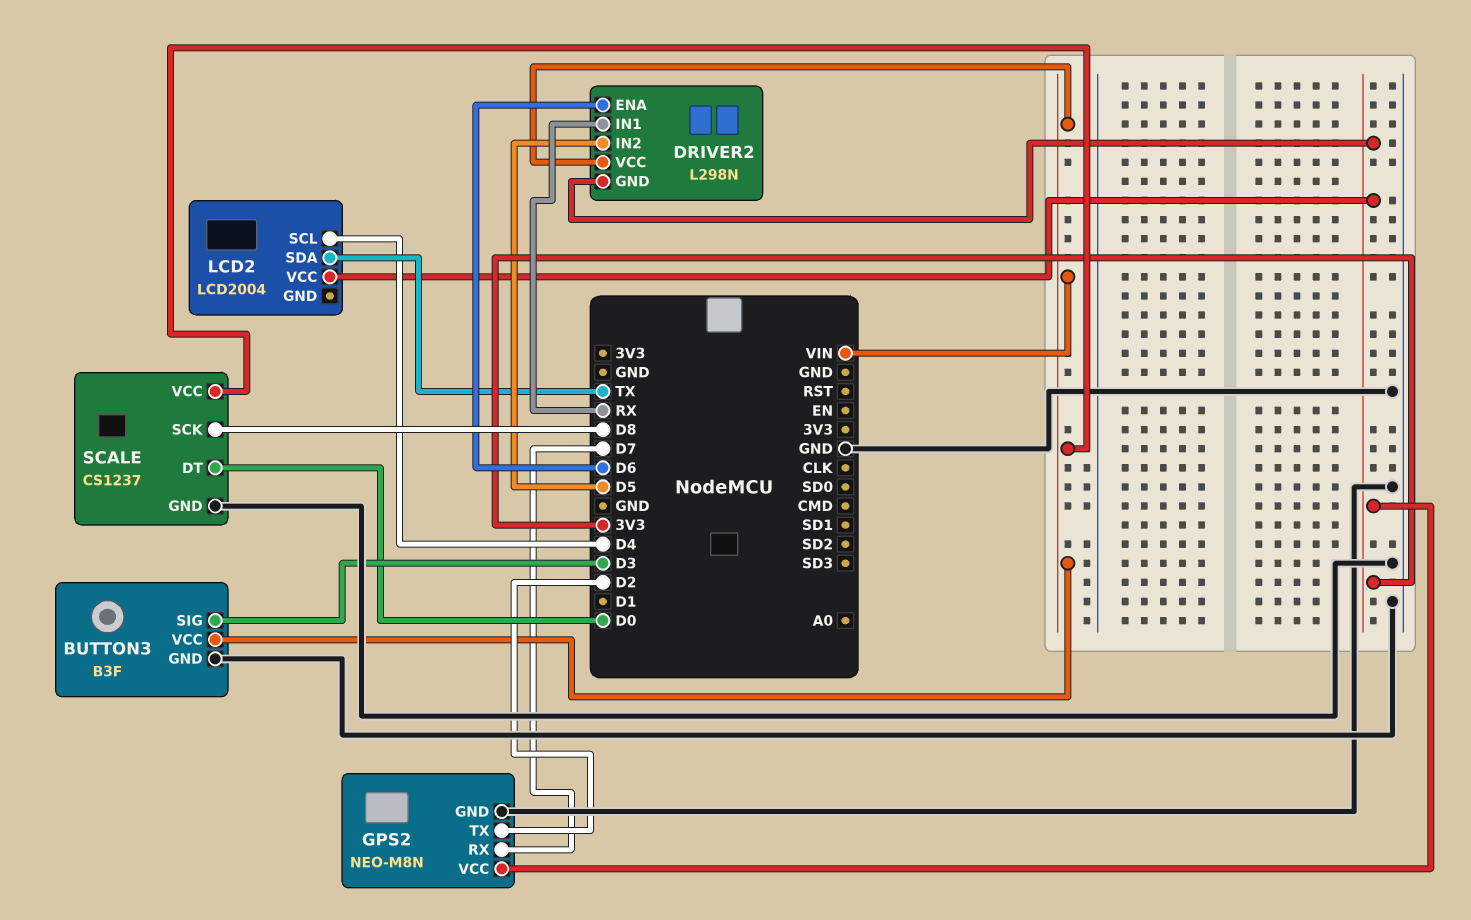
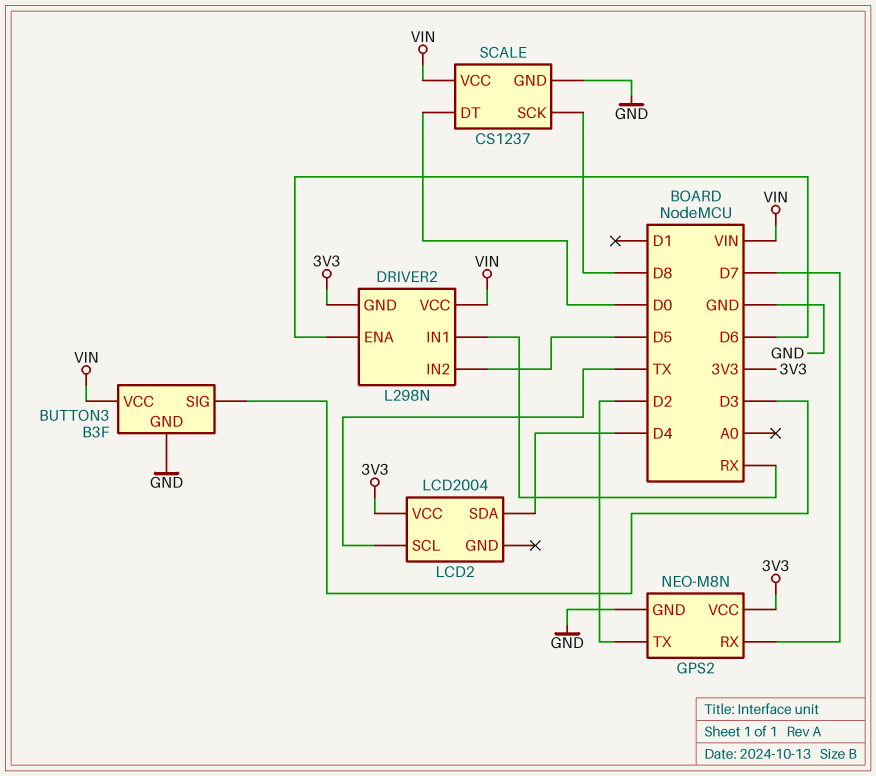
LCD2 pin SCL: D4 -> TX
LCD2 pin SDA: TX -> D4

